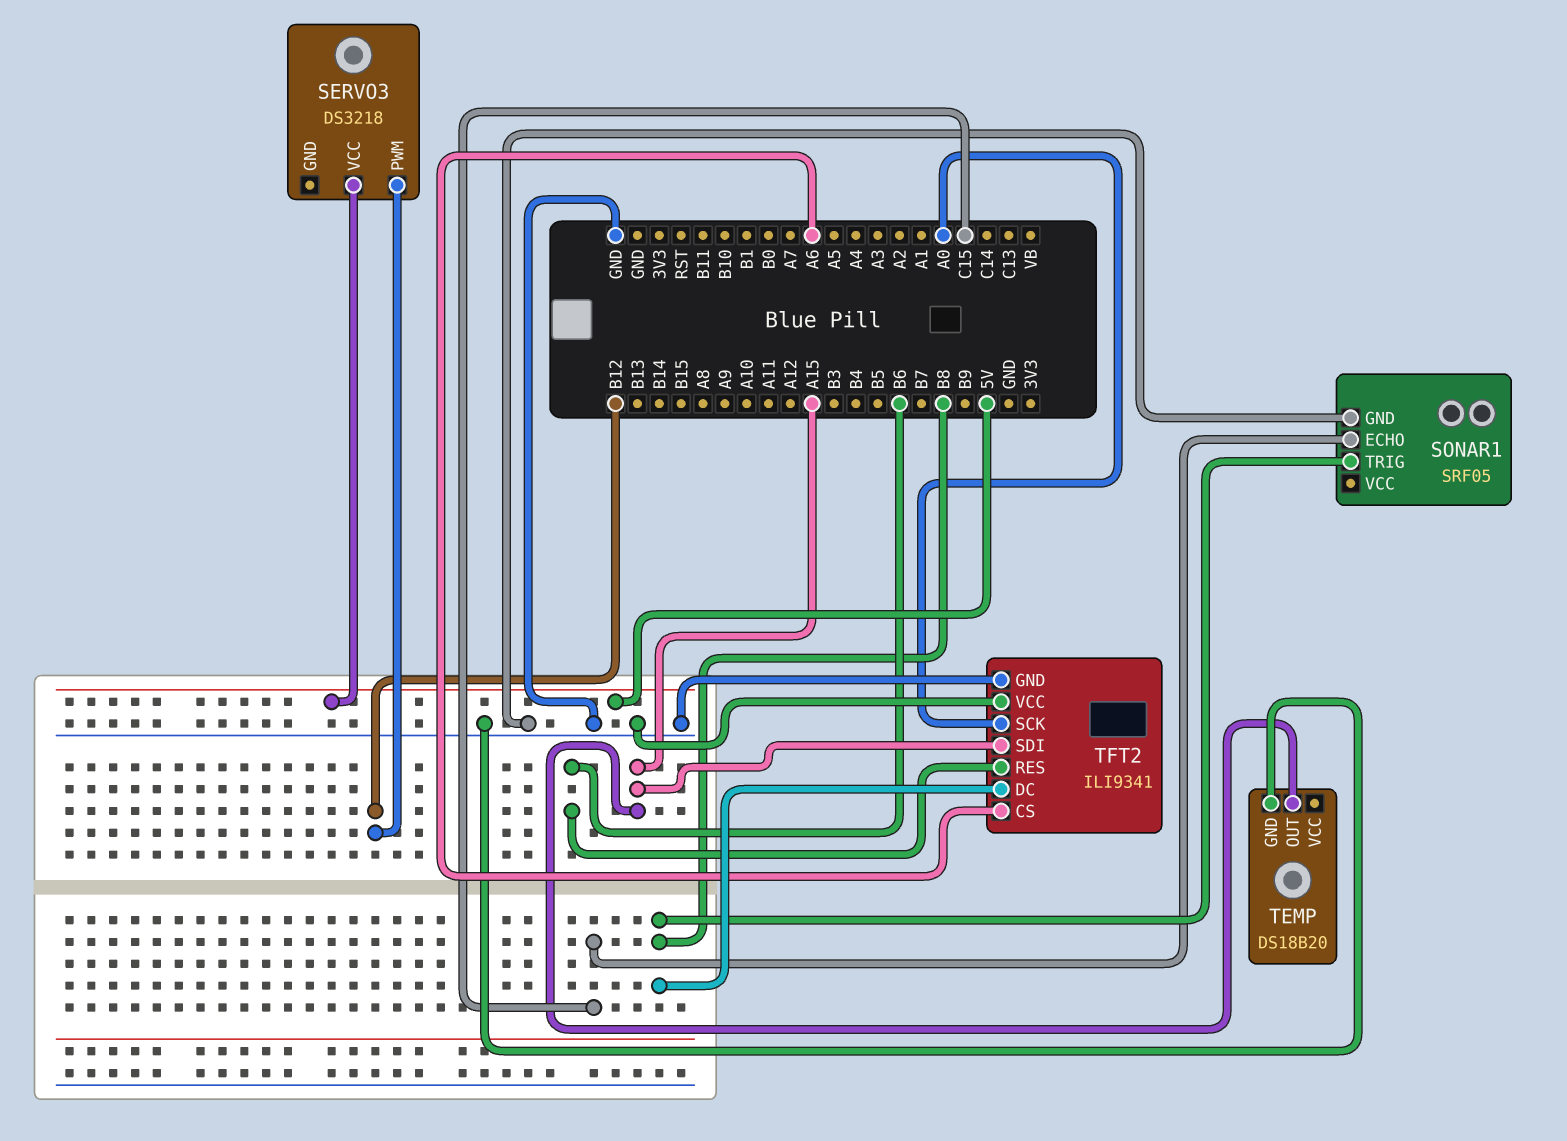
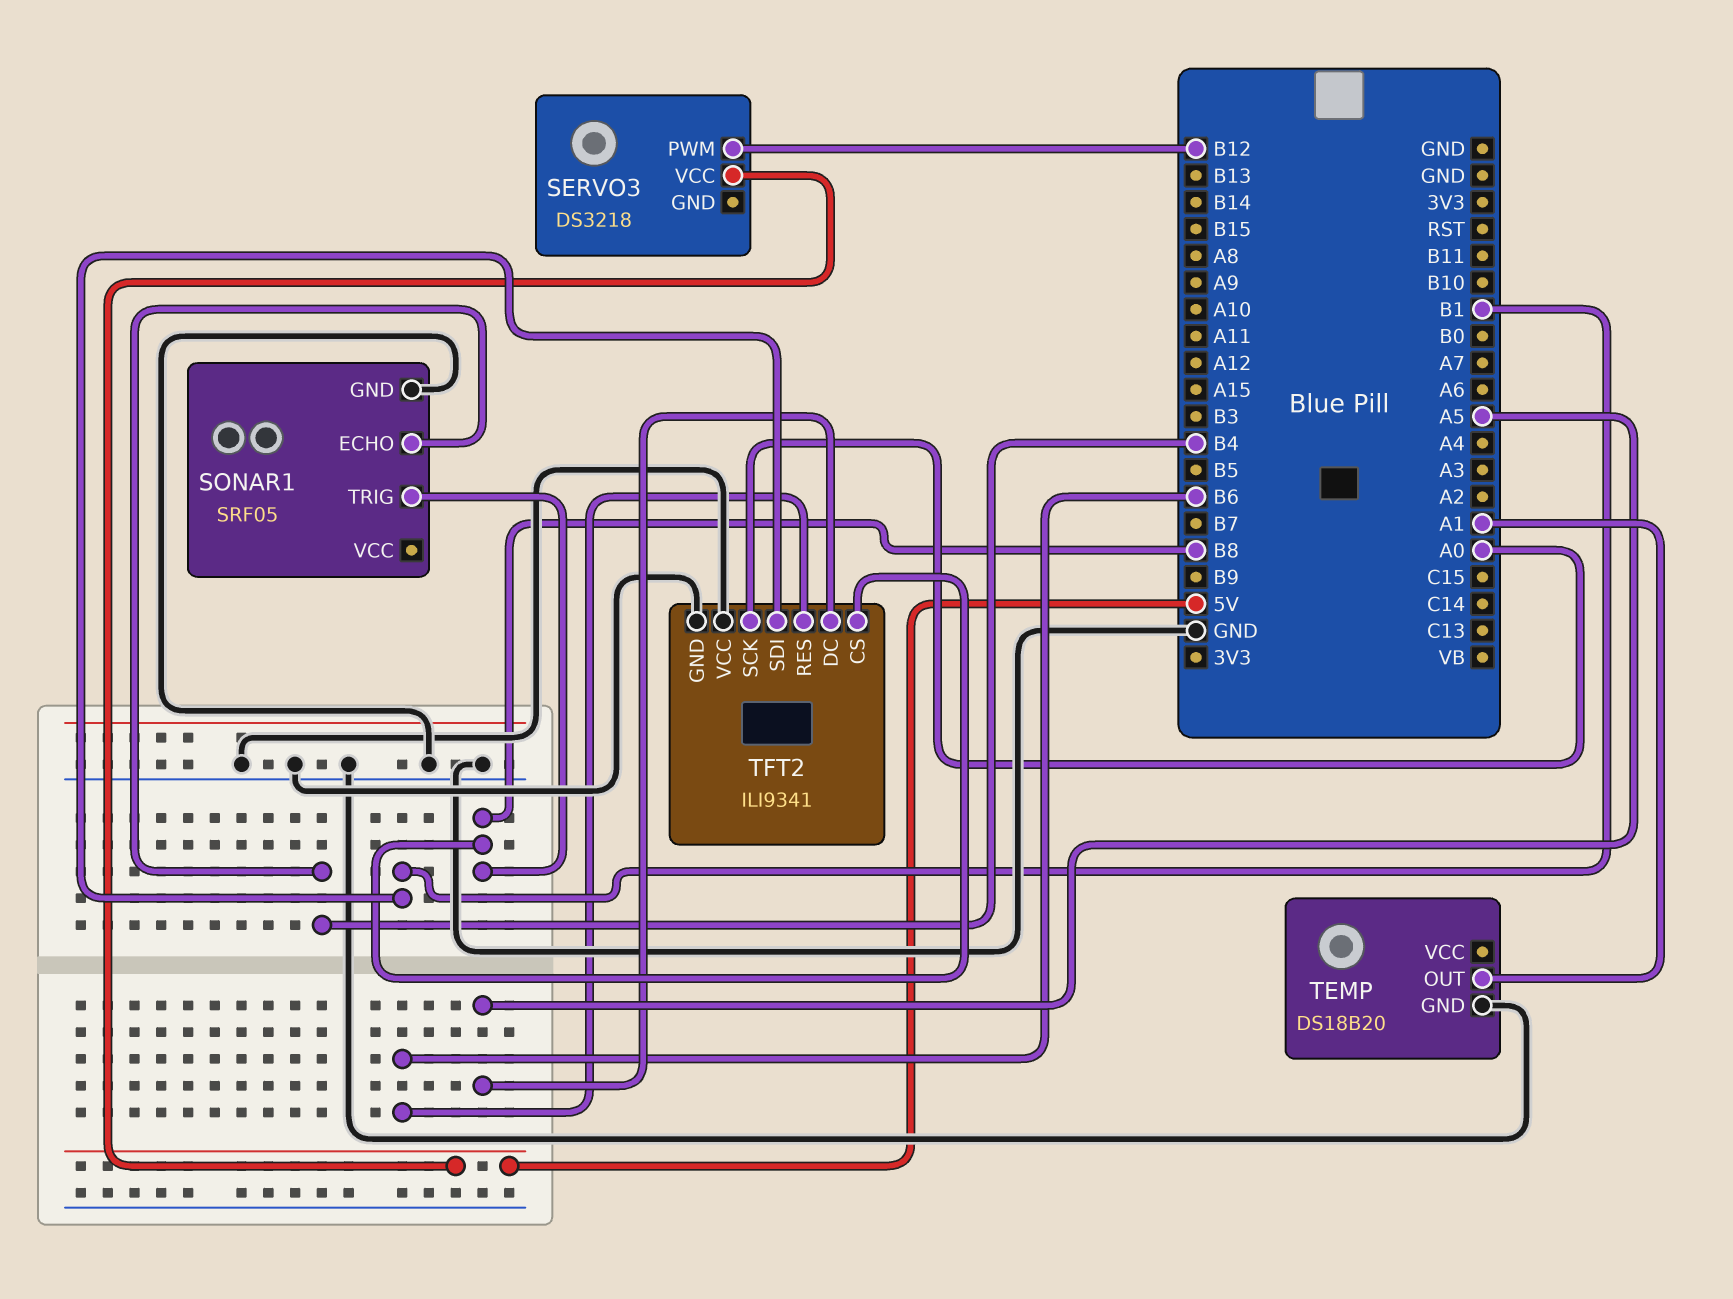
SONAR1 pin ECHO: C15 -> B4
TEMP pin OUT: A15 -> A1
TFT2 pin CS: A6 -> B8
TFT2 pin DC: B8 -> A5
TFT2 pin SDI: A15 -> B1

